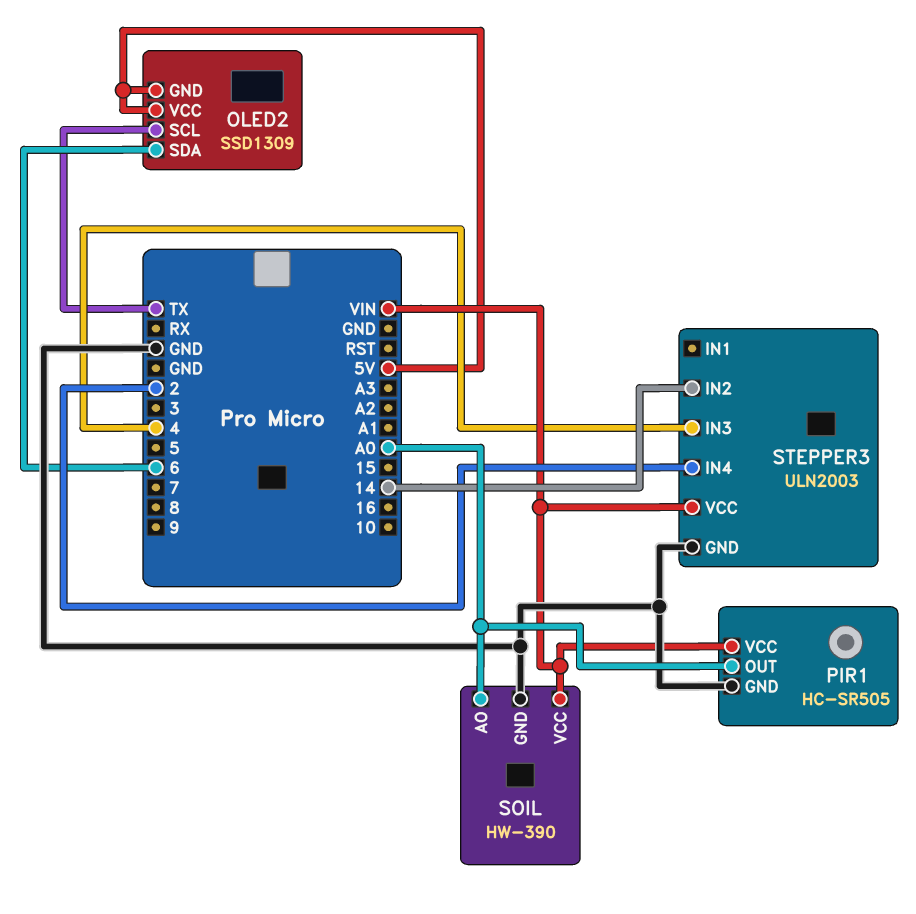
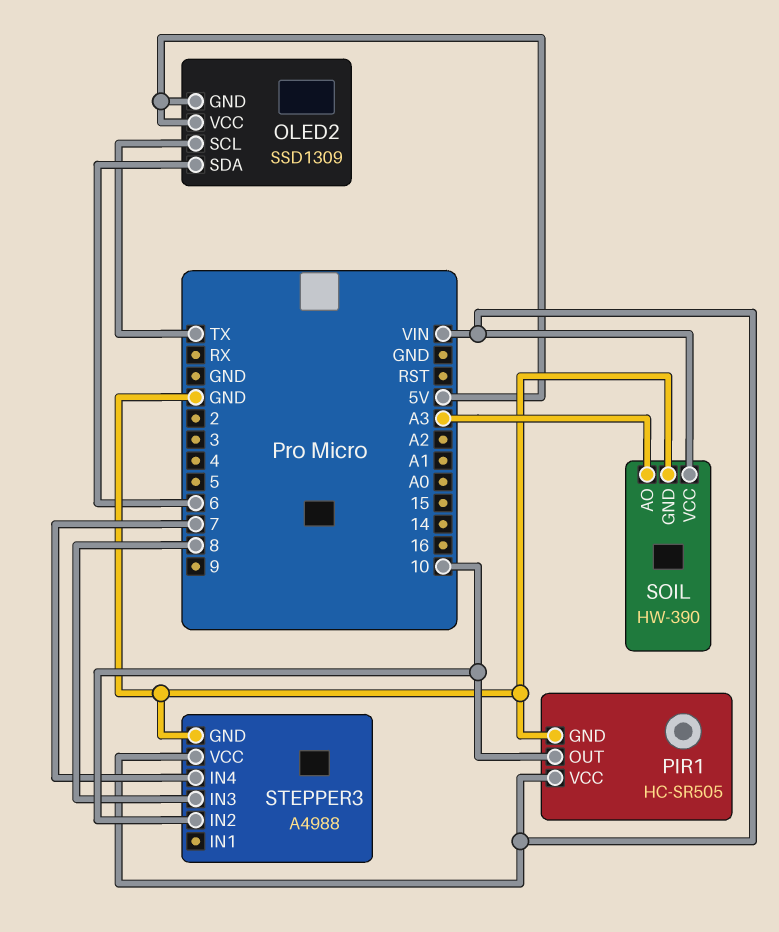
PIR1 pin OUT: A0 -> 10
SOIL pin AO: A0 -> A3
STEPPER3: ULN2003 -> A4988
STEPPER3 pin IN2: 14 -> 10
STEPPER3 pin IN3: 4 -> 8
STEPPER3 pin IN4: 2 -> 7

